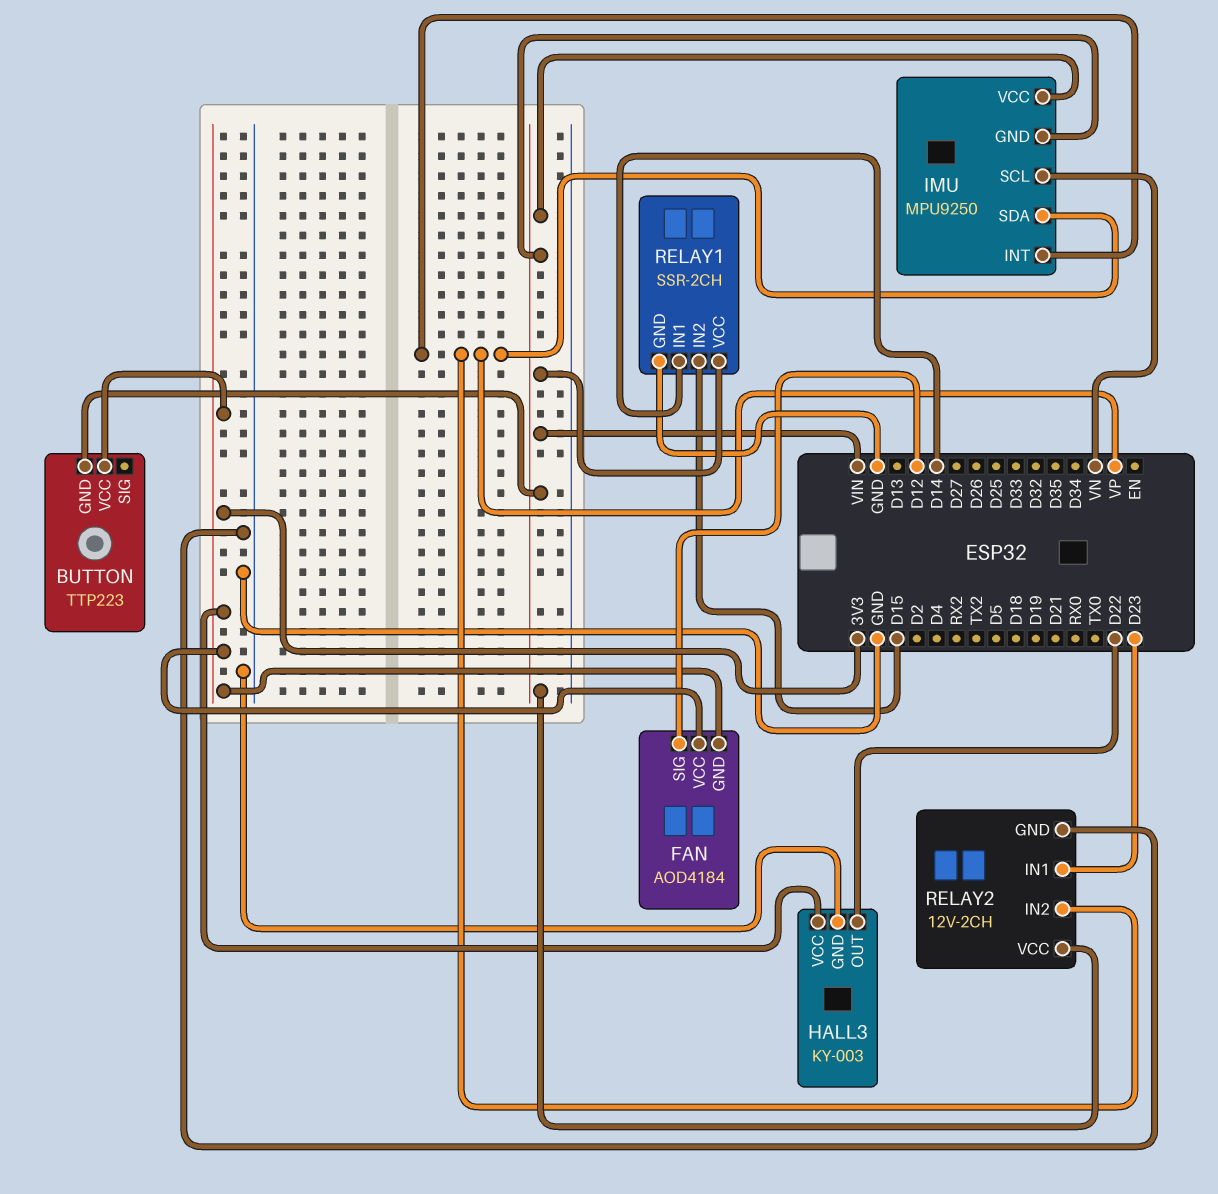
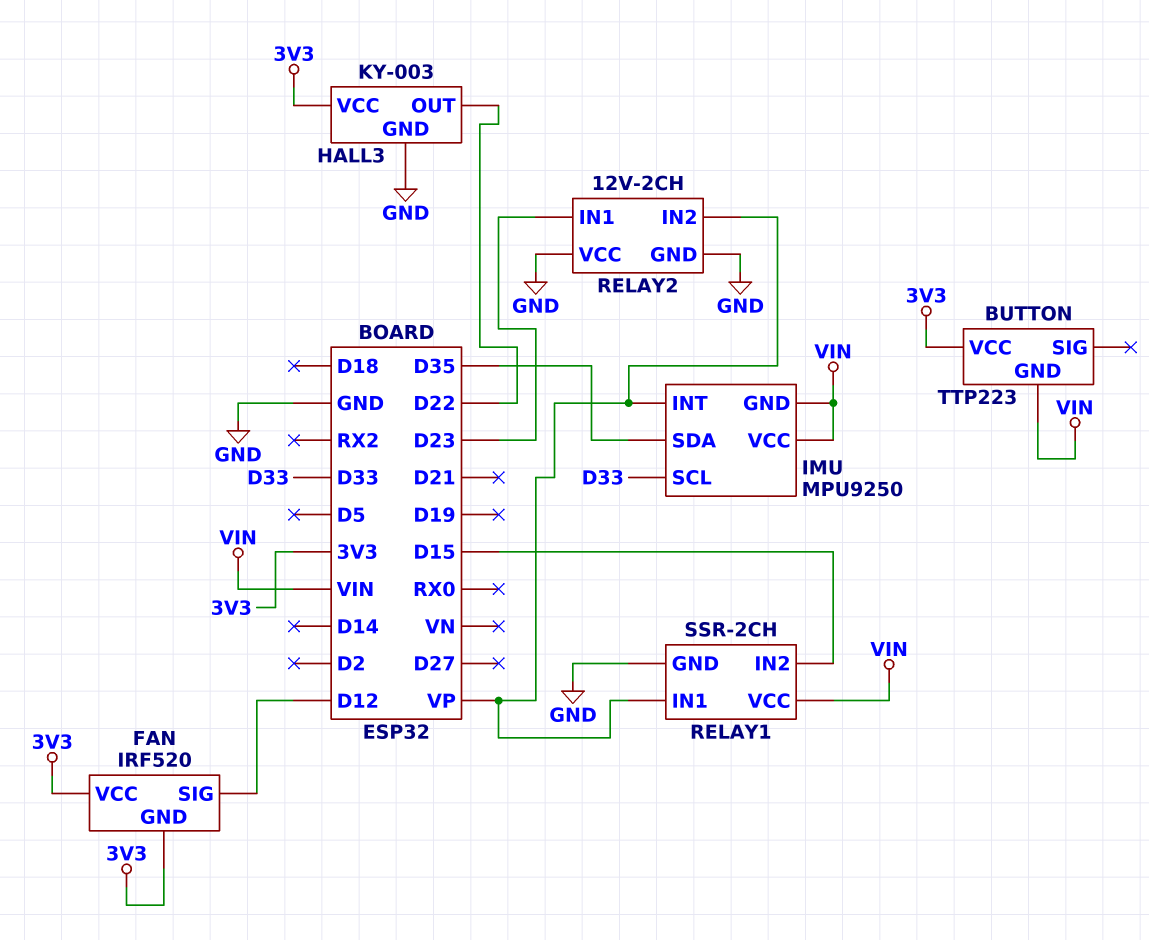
FAN: AOD4184 -> IRF520
IMU pin SCL: VN -> D33
IMU pin SDA: VP -> D35
RELAY1 pin IN1: D14 -> VP
RELAY2 pin VCC: VIN -> GND

